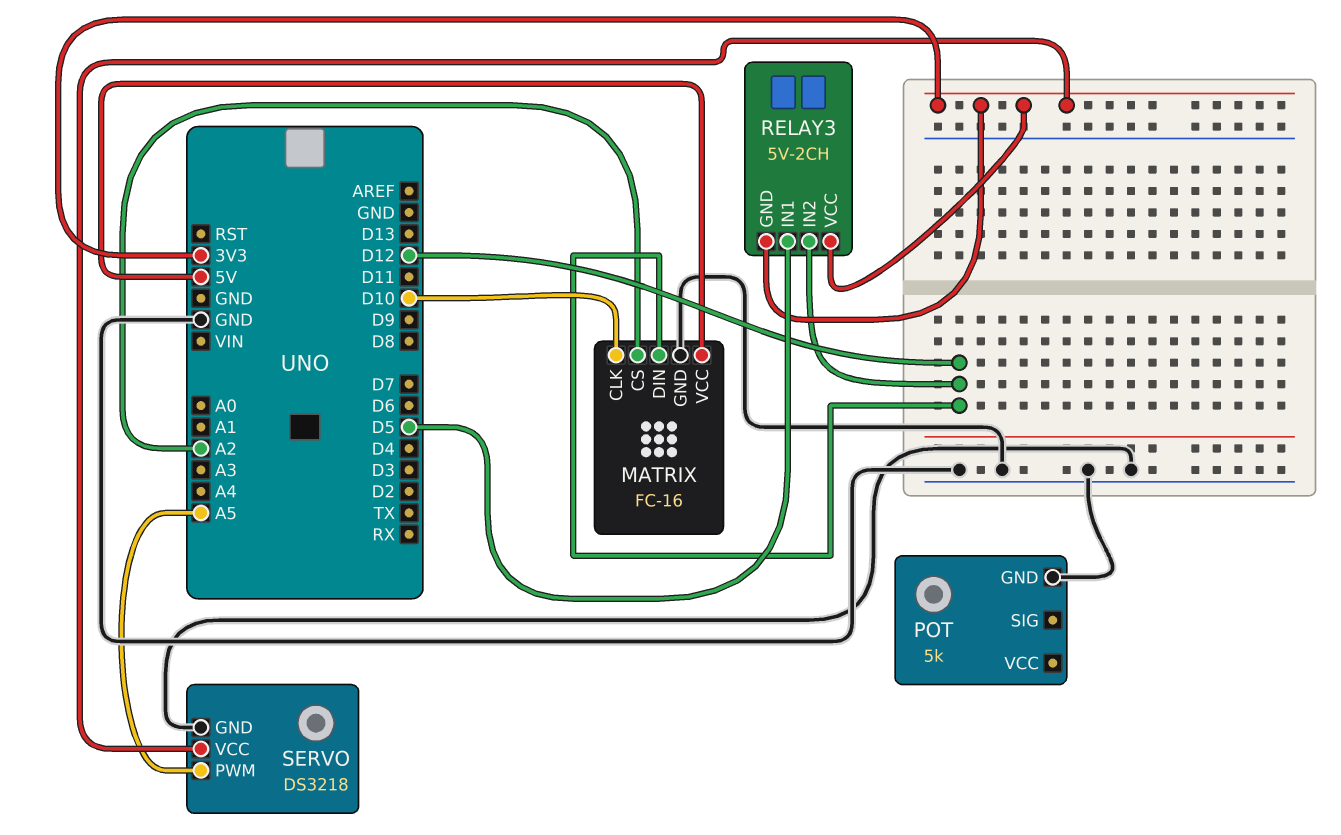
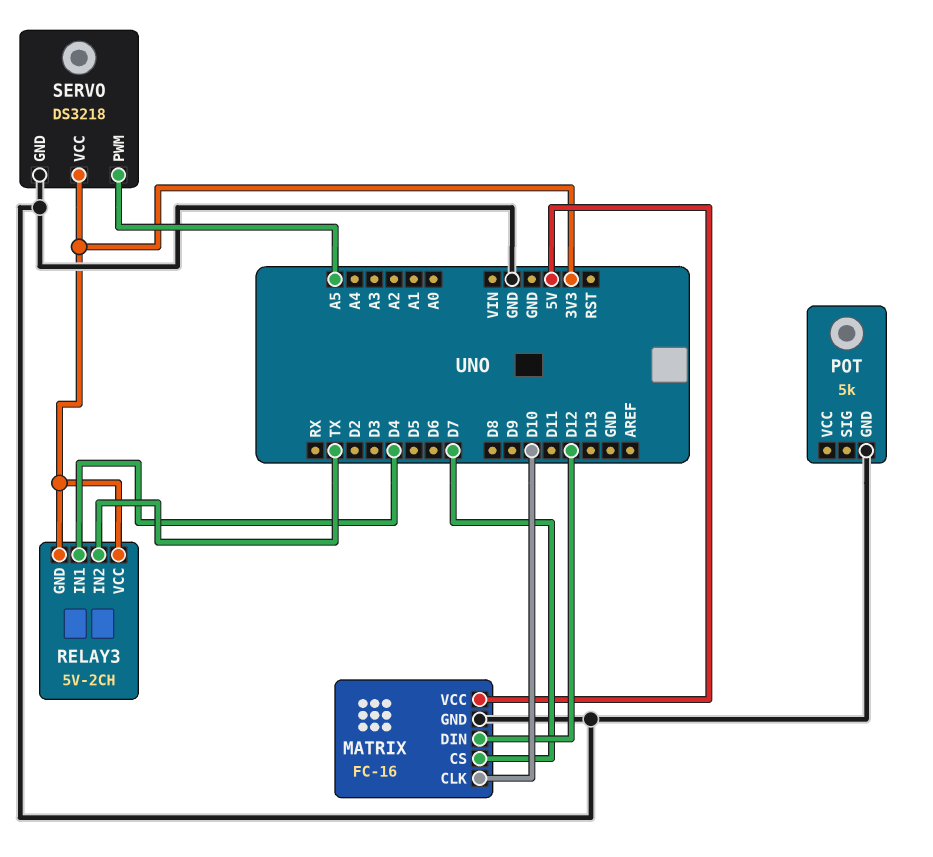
MATRIX pin CS: A2 -> D7
RELAY3 pin IN1: D5 -> D4
RELAY3 pin IN2: D12 -> TX

